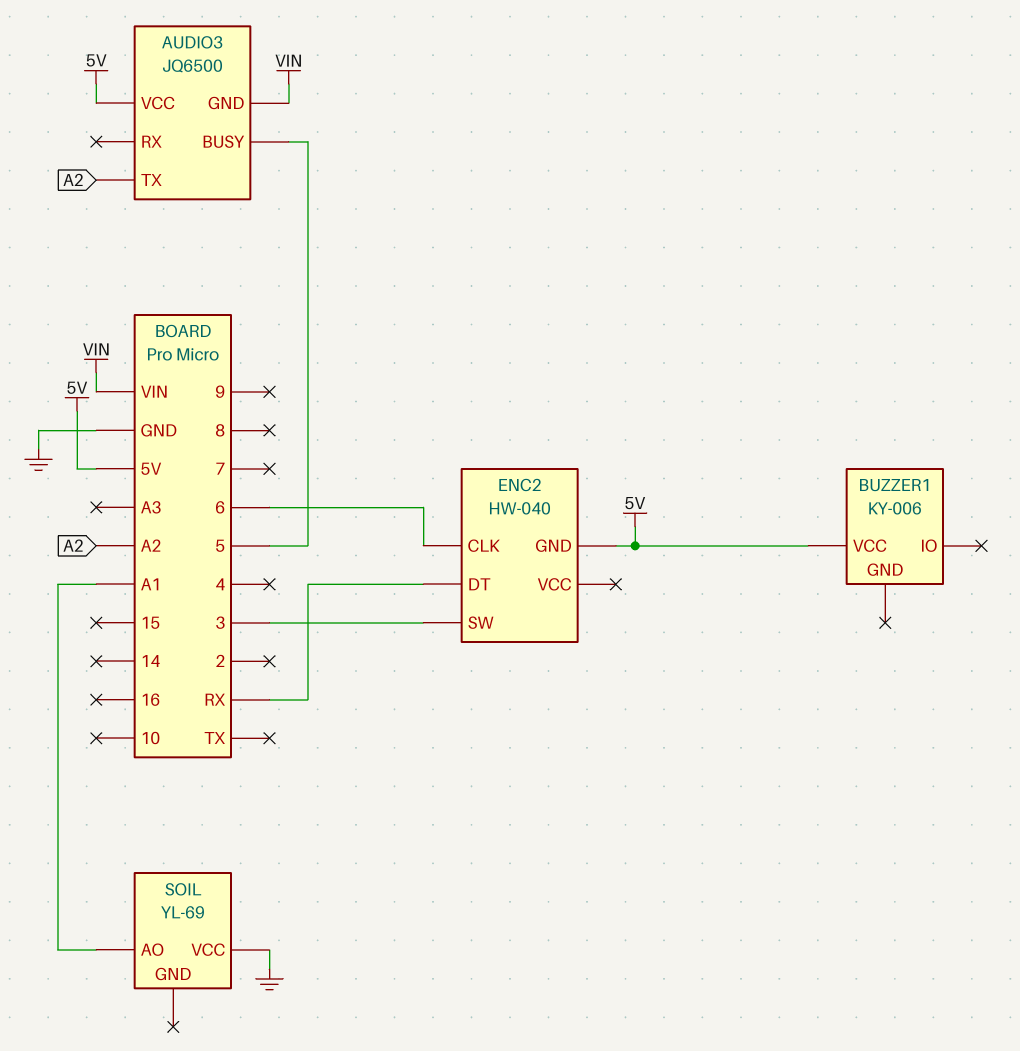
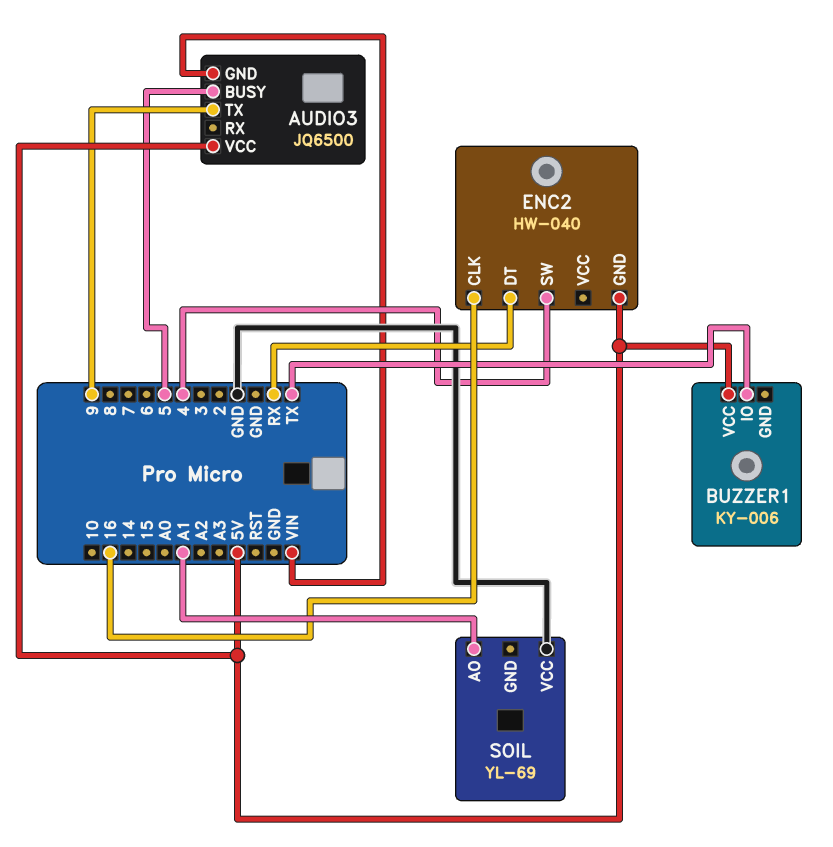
AUDIO3 pin TX: A2 -> 9
BUZZER1 pin IO: none -> TX
ENC2 pin CLK: 6 -> 16
ENC2 pin SW: 3 -> 4

